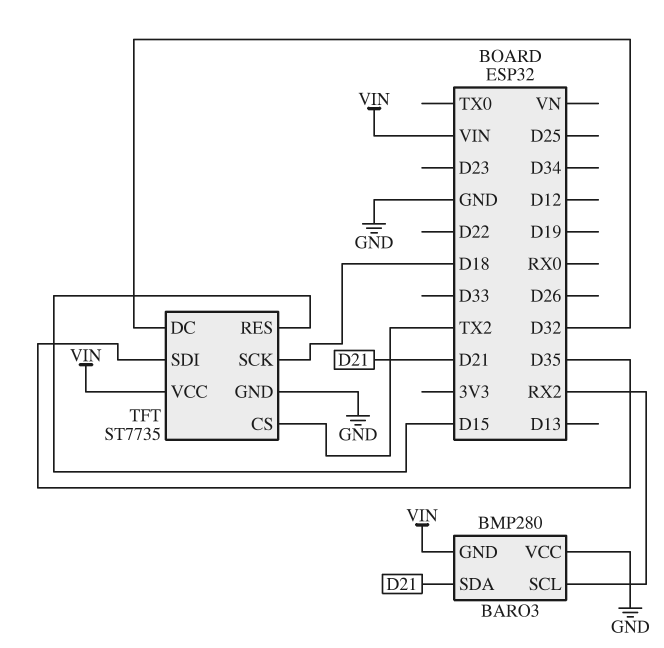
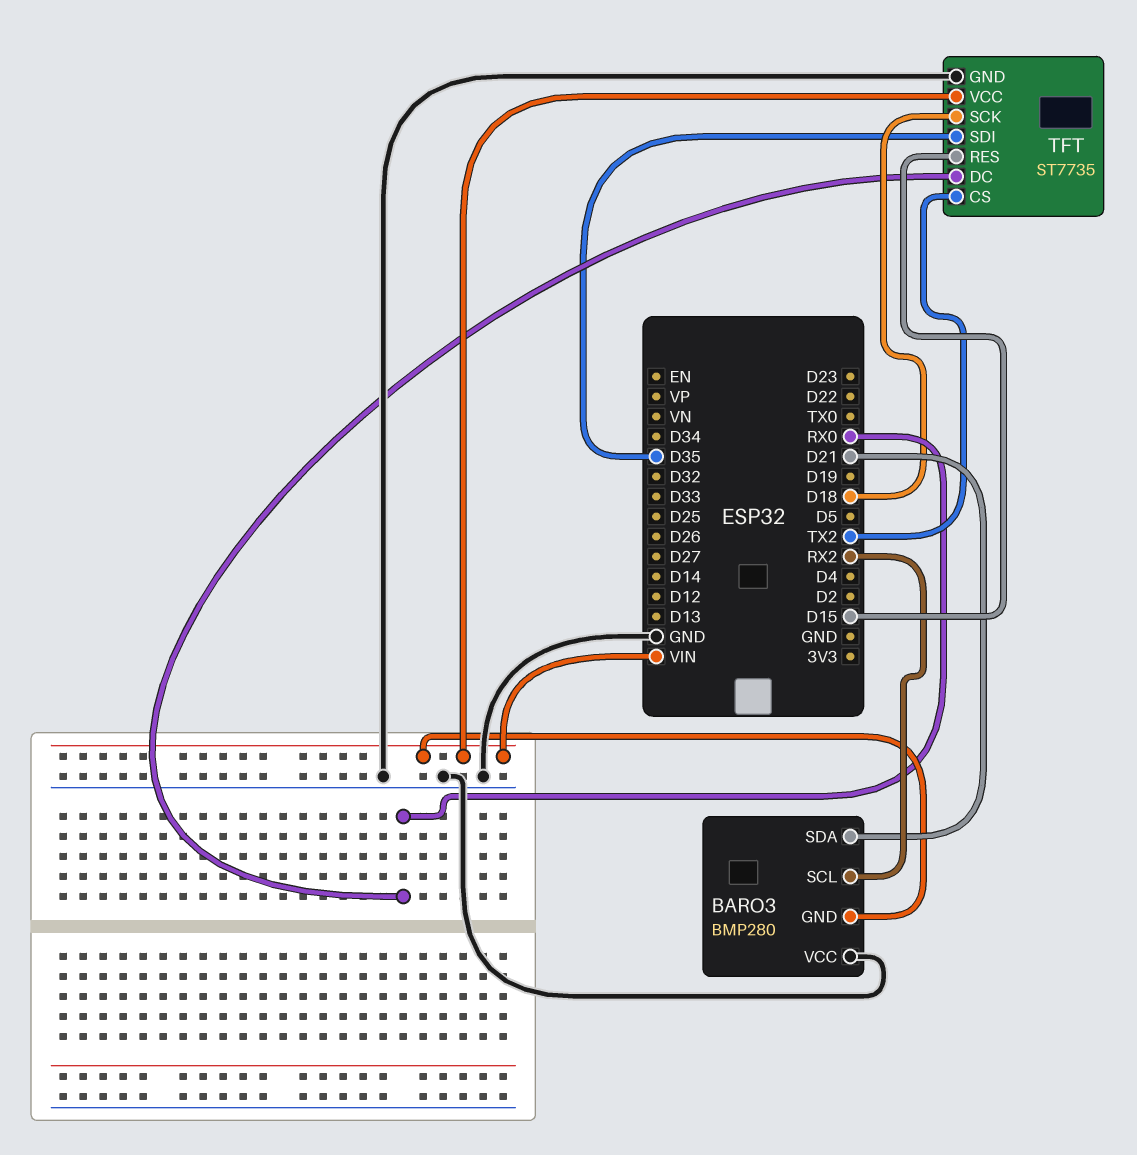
TFT pin DC: D32 -> RX0

